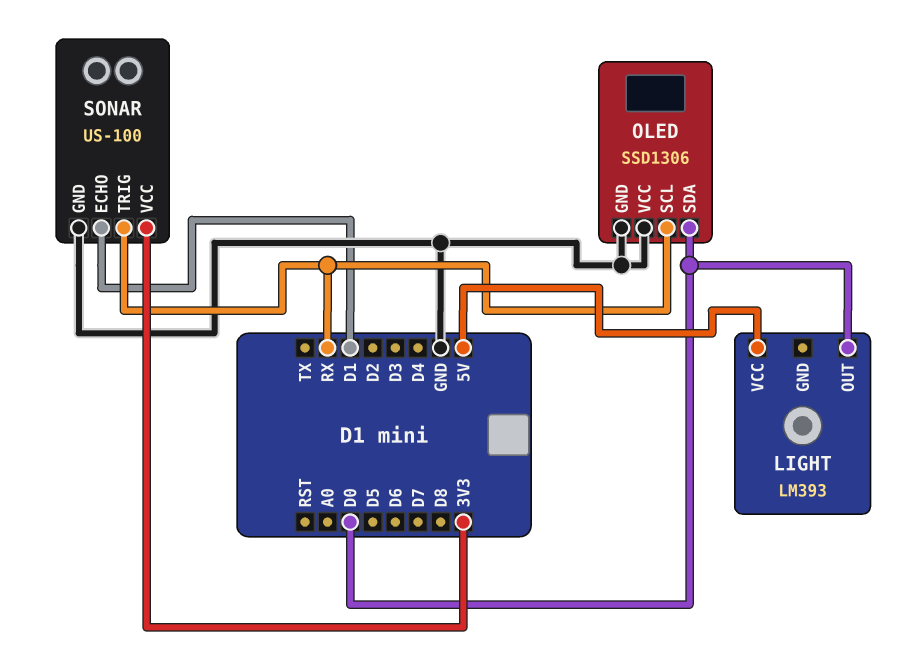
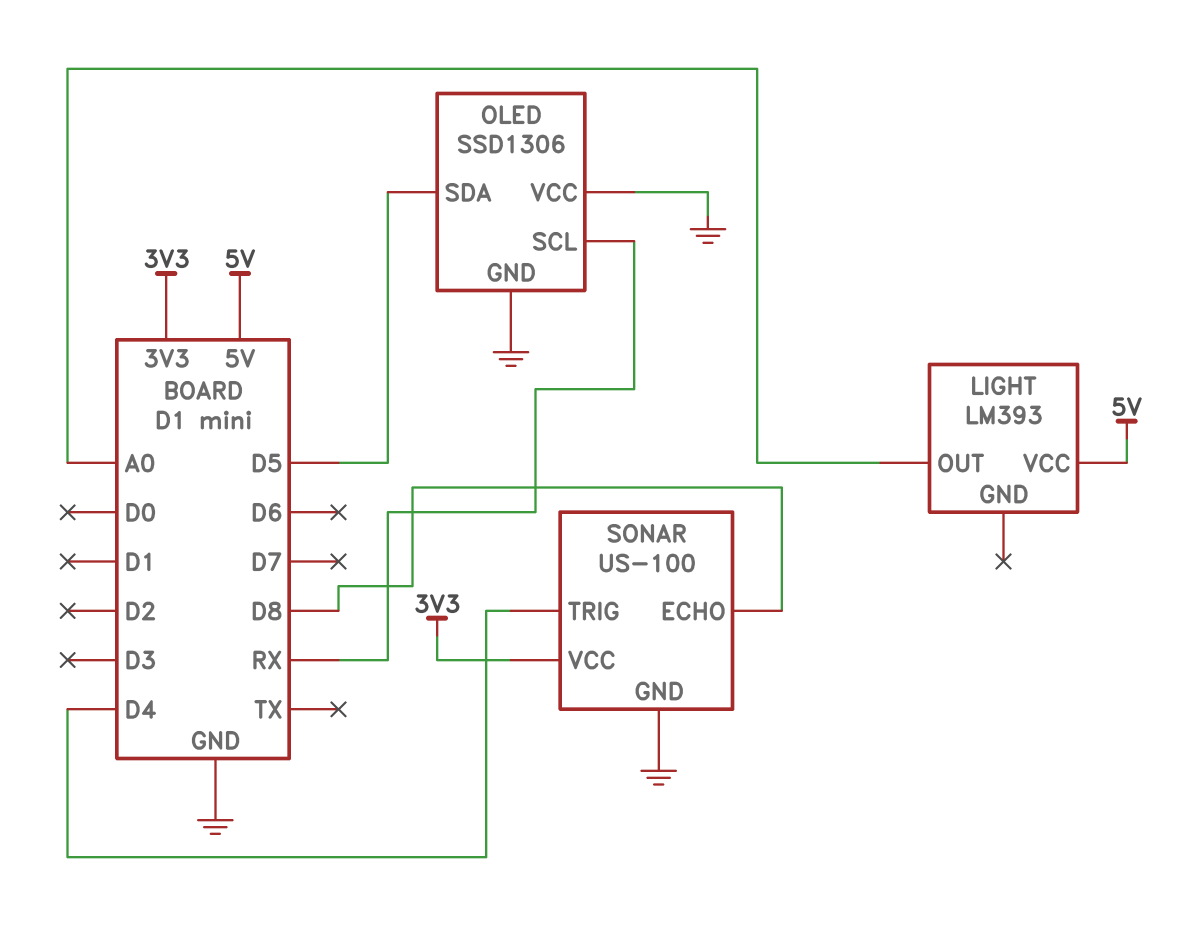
LIGHT pin OUT: D0 -> A0
OLED pin SDA: D0 -> D5
SONAR pin ECHO: D1 -> D8
SONAR pin TRIG: RX -> D4

